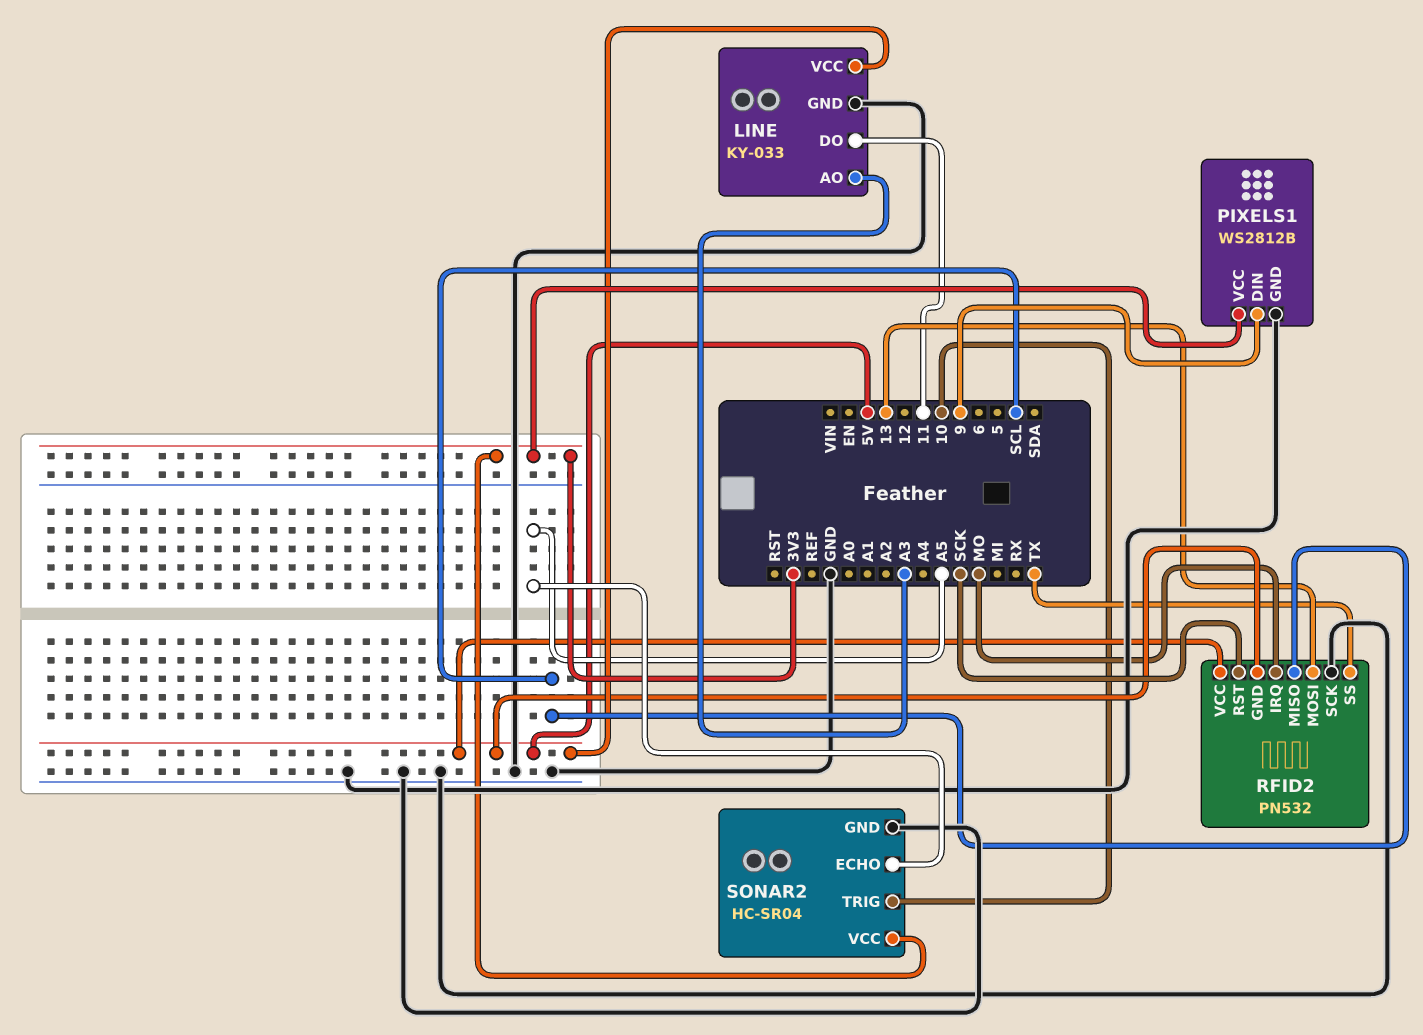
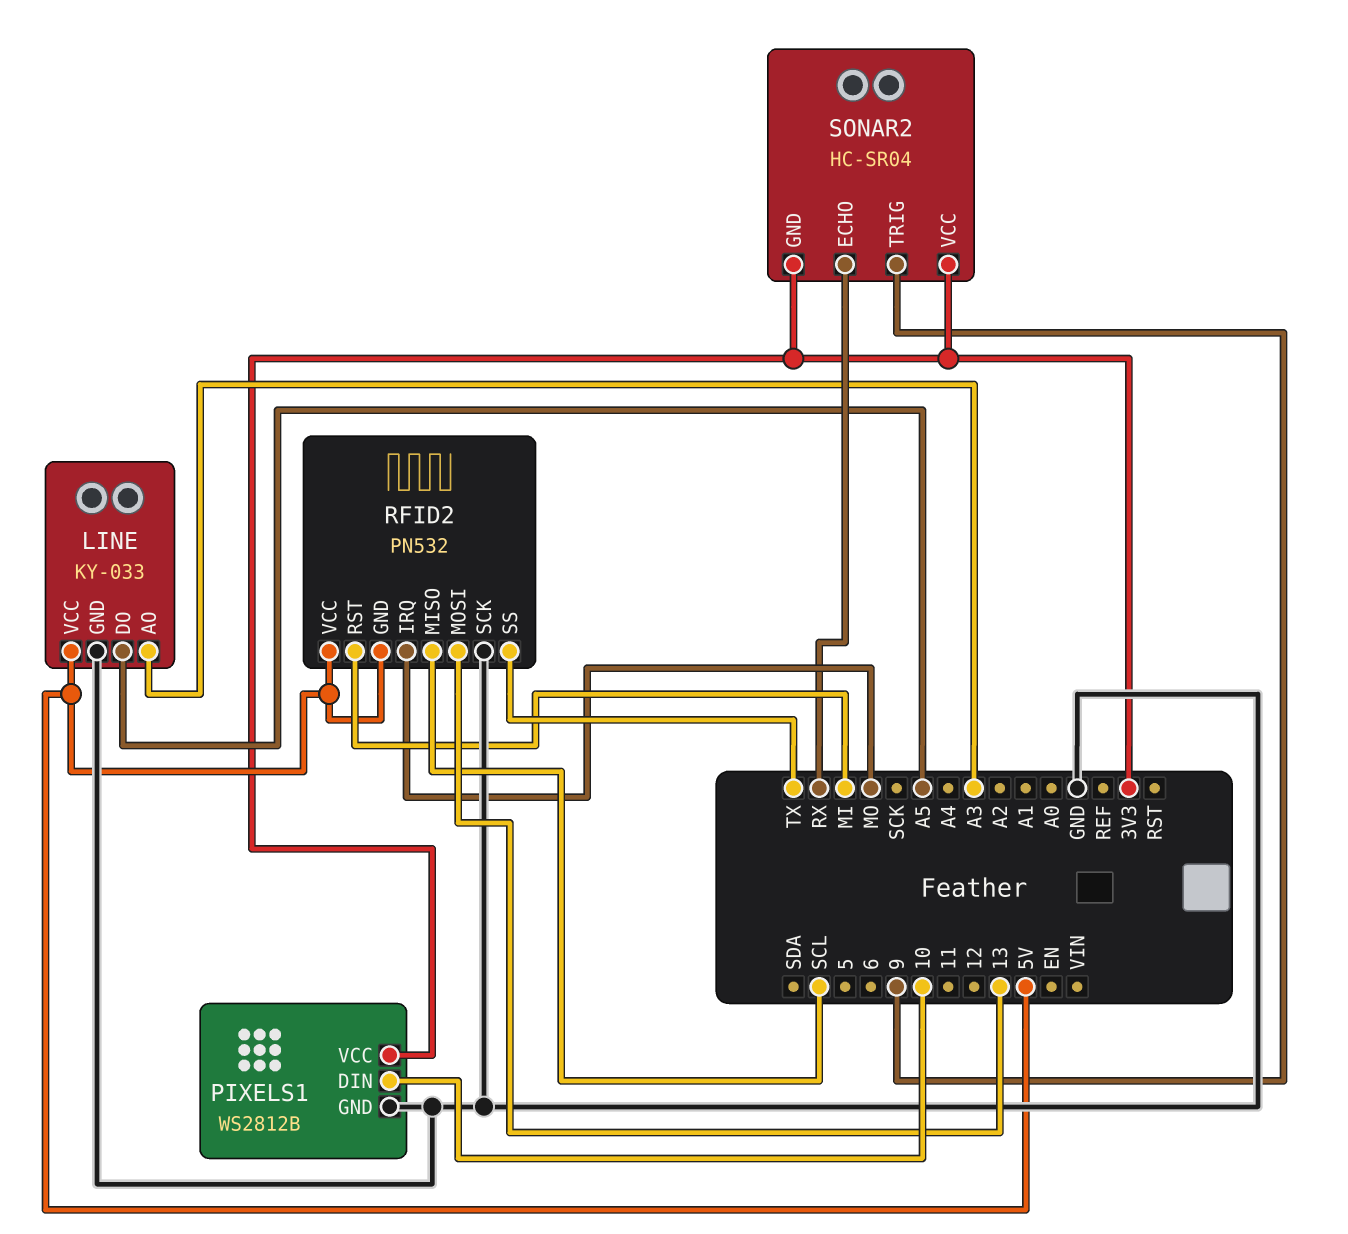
LINE pin DO: 11 -> A5
PIXELS1 pin DIN: 9 -> 10
RFID2 pin RST: SCK -> MI
SONAR2 pin ECHO: A5 -> RX
SONAR2 pin GND: GND -> 3V3
SONAR2 pin TRIG: 10 -> 9

